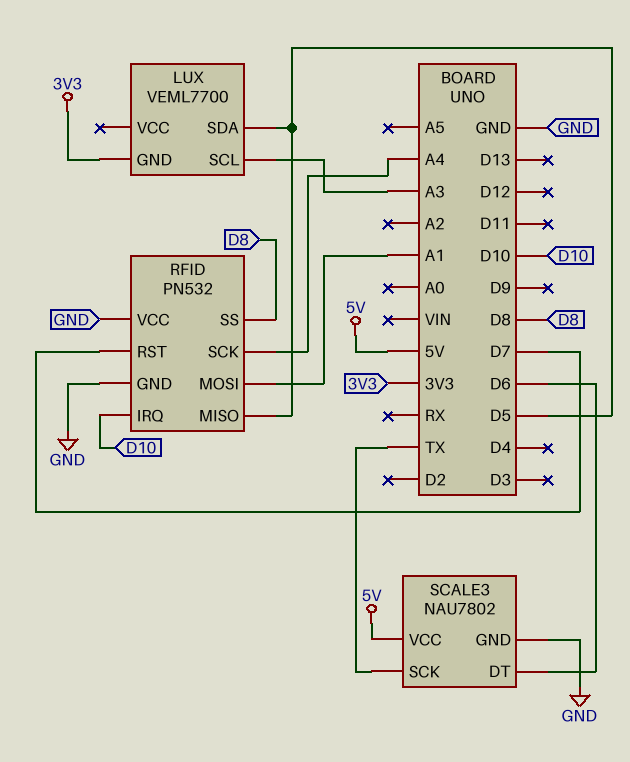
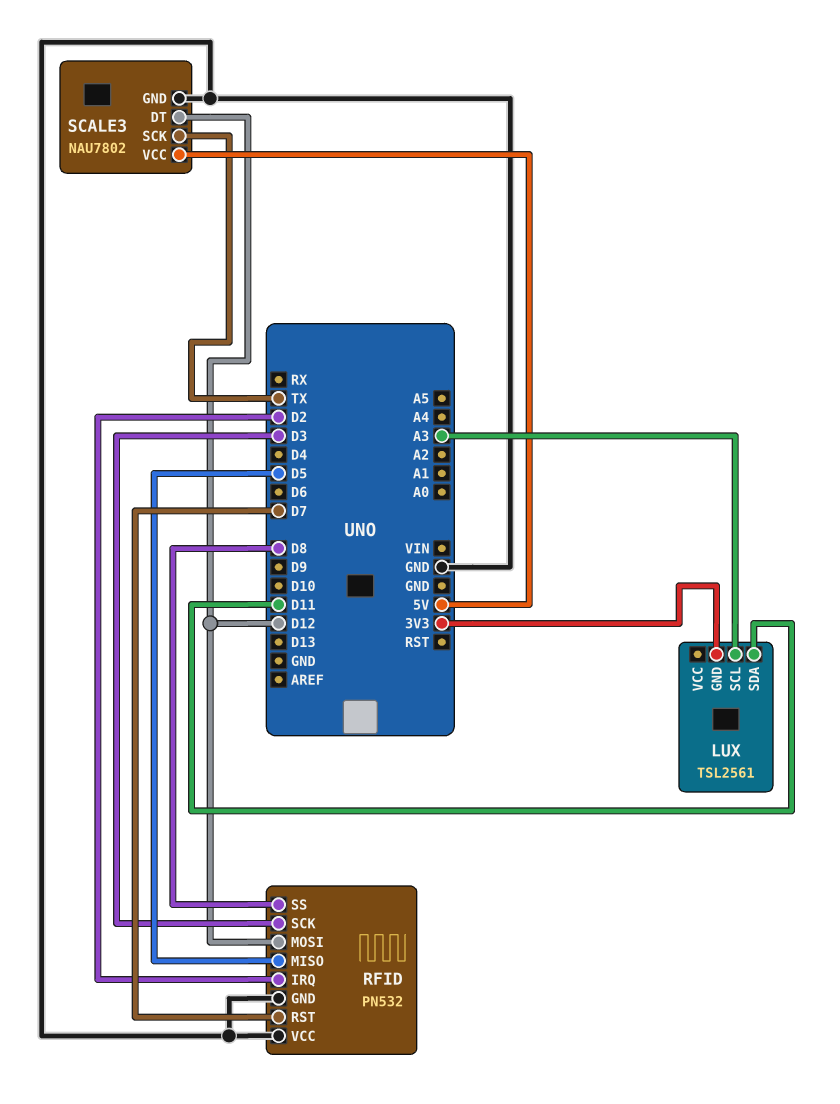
LUX: VEML7700 -> TSL2561
LUX pin SDA: D5 -> D11
RFID pin IRQ: D10 -> D2
RFID pin MOSI: A1 -> D12
RFID pin SCK: A4 -> D3
SCALE3 pin DT: D6 -> D12

